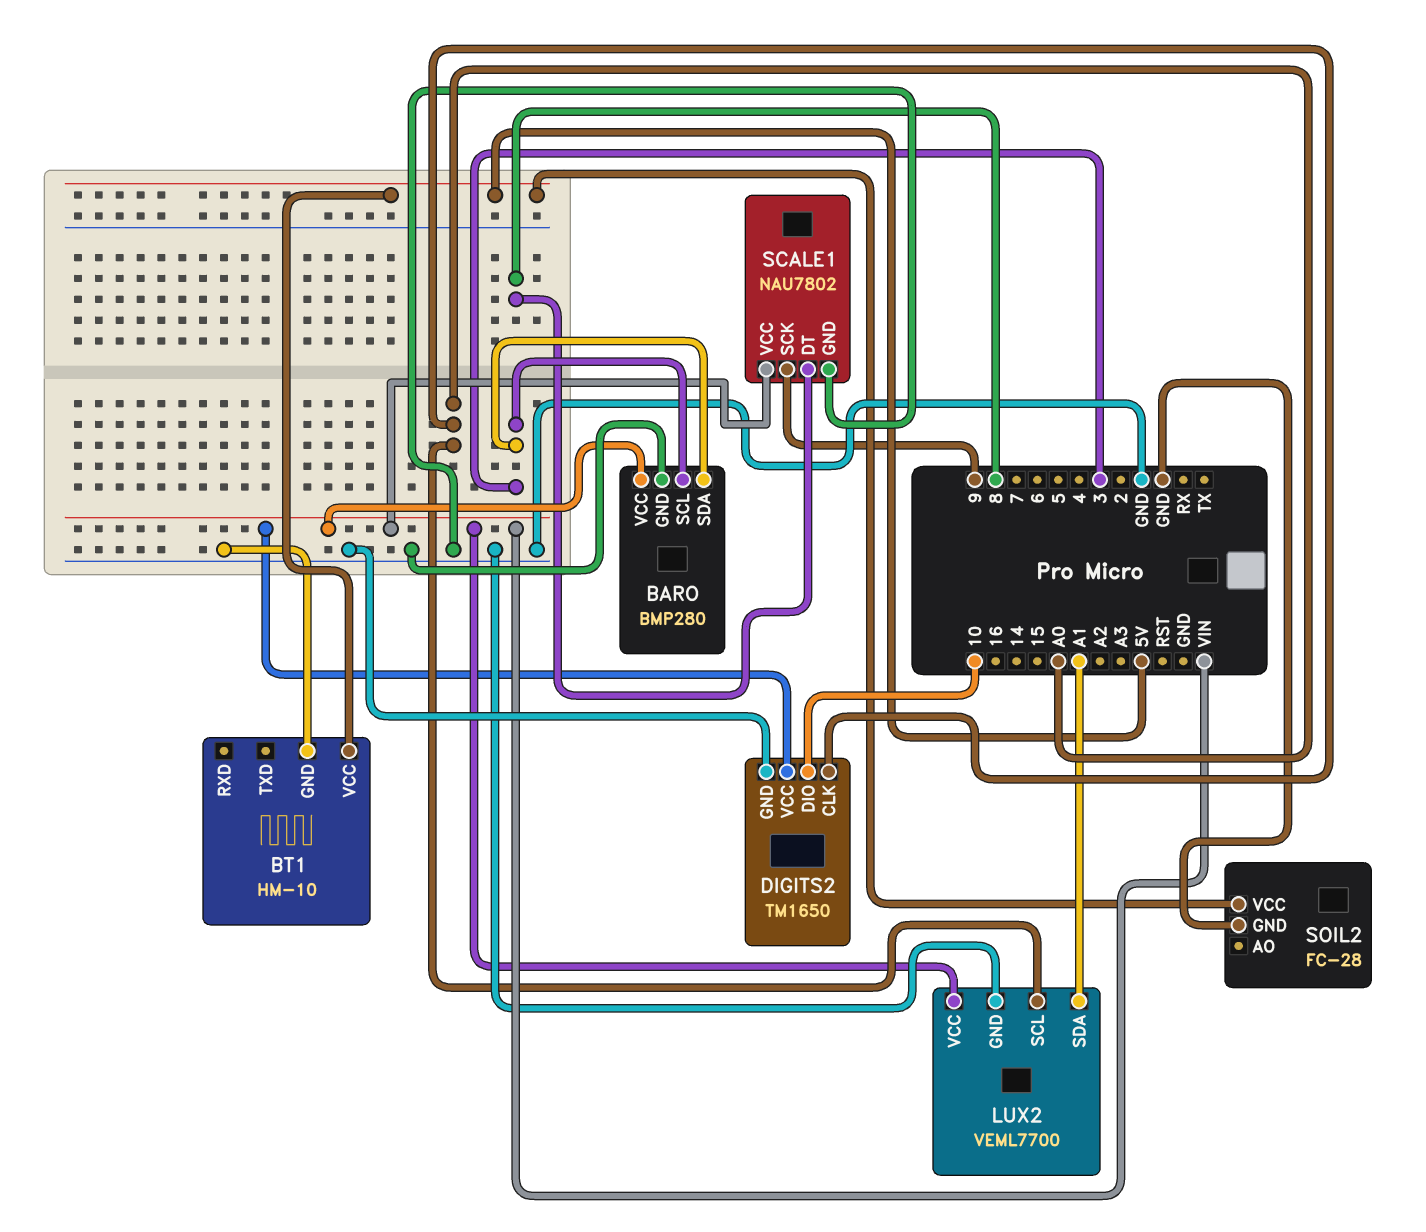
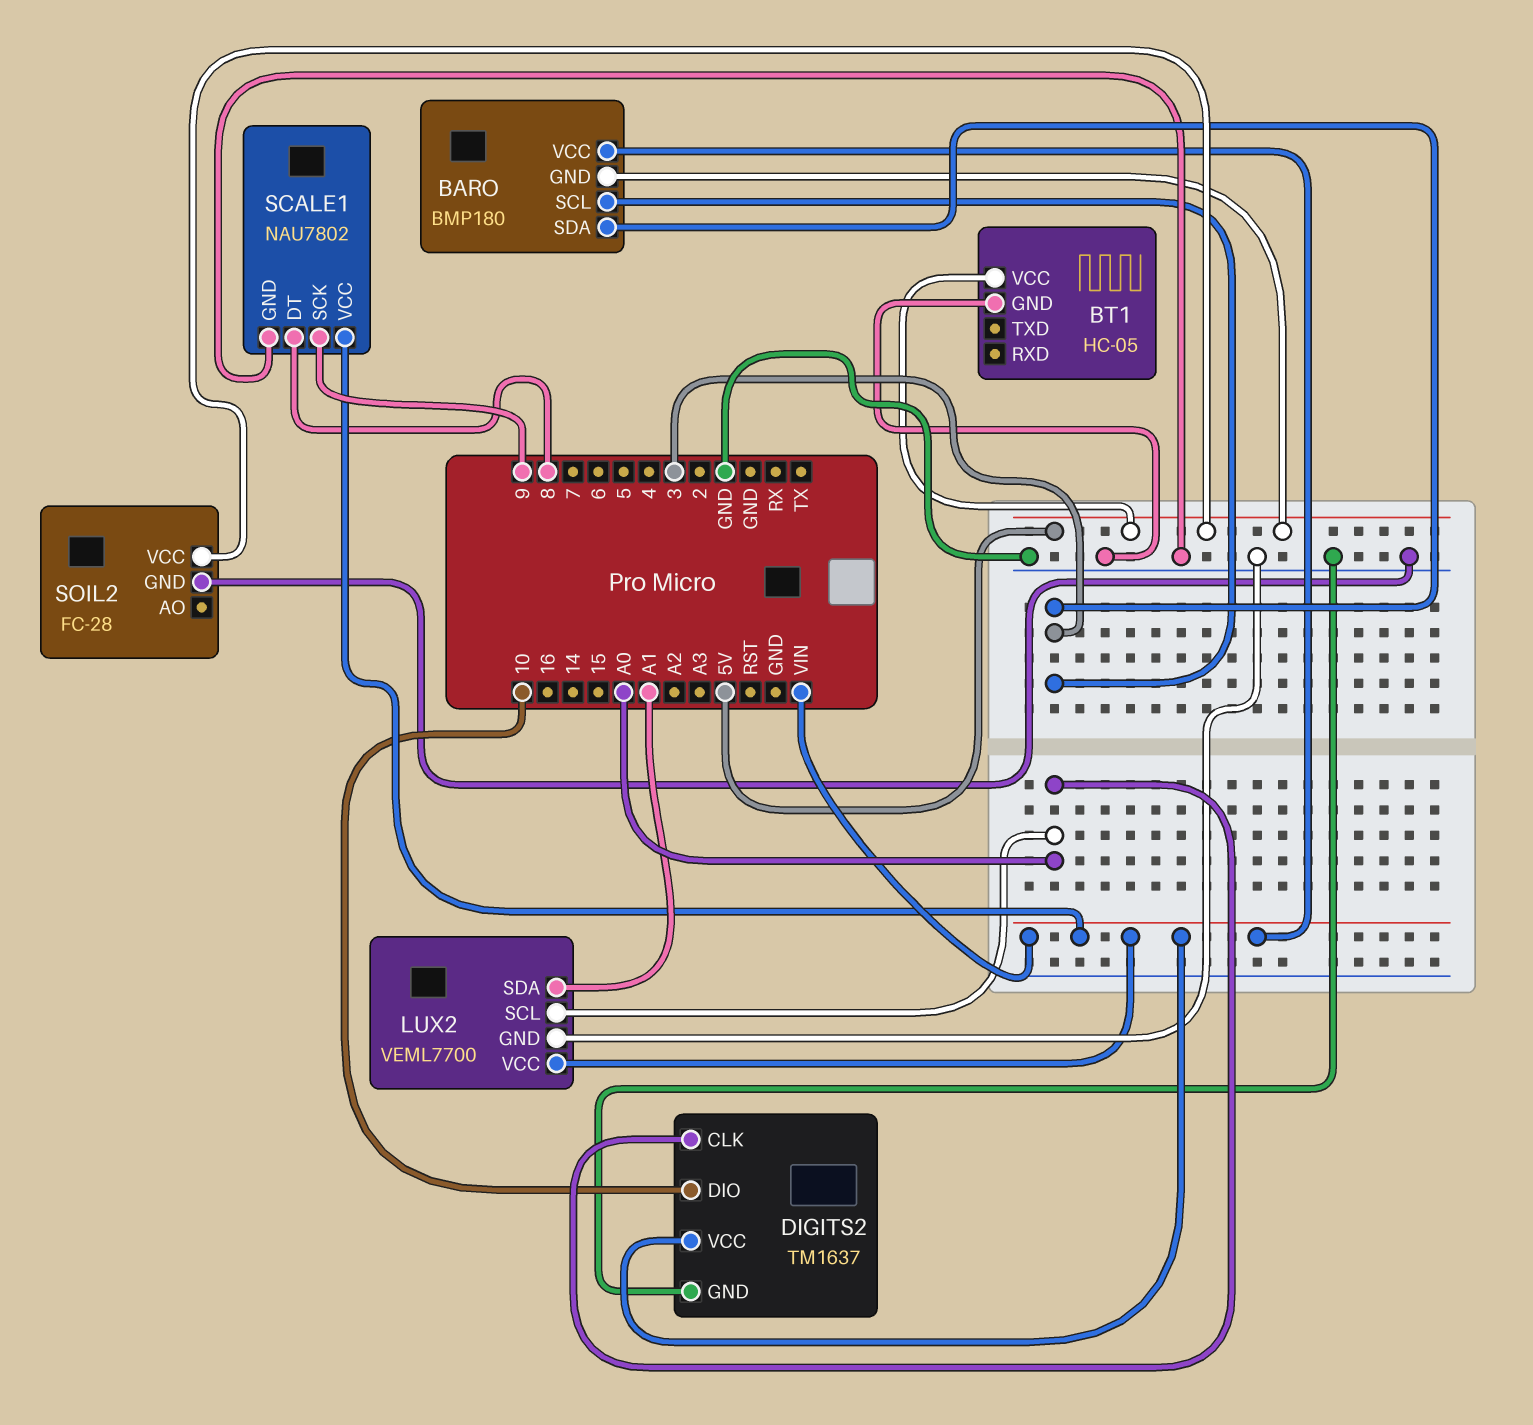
BARO: BMP280 -> BMP180
BARO pin GND: GND -> 5V
BT1: HM-10 -> HC-05
DIGITS2: TM1650 -> TM1637

